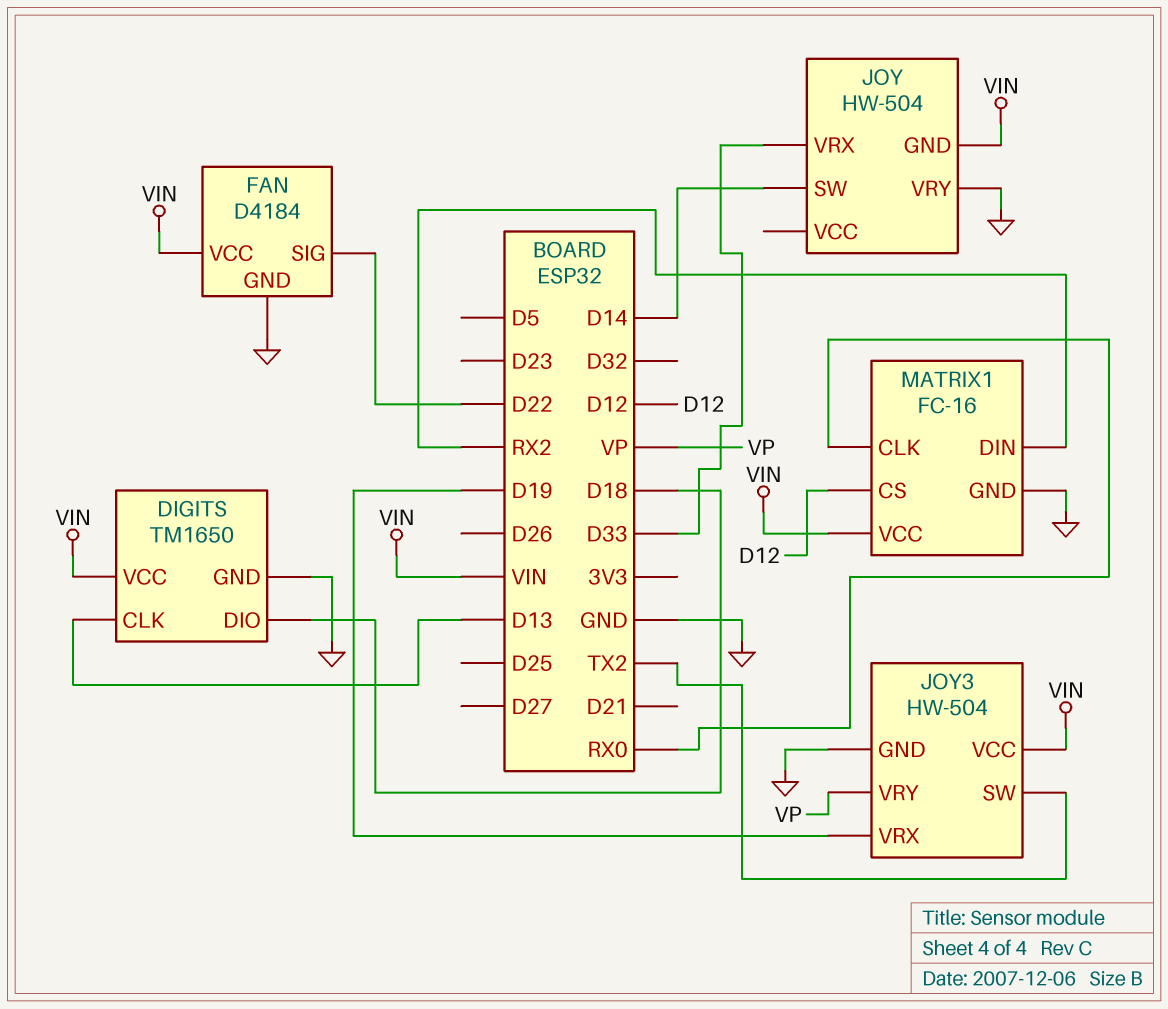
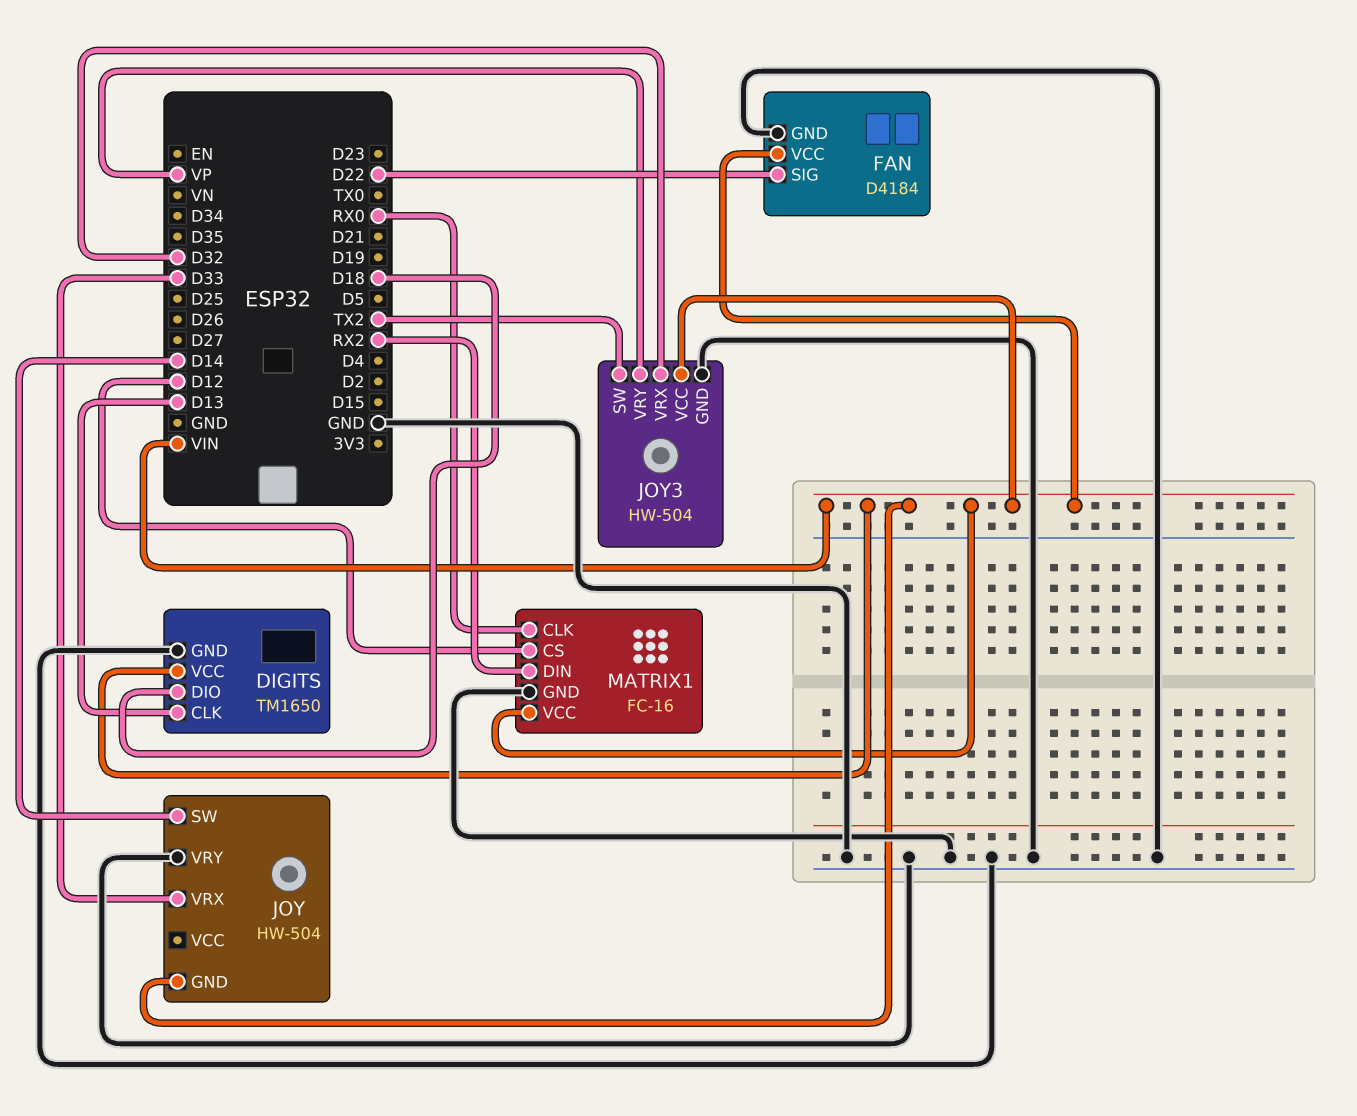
JOY3 pin VRX: D19 -> D32

